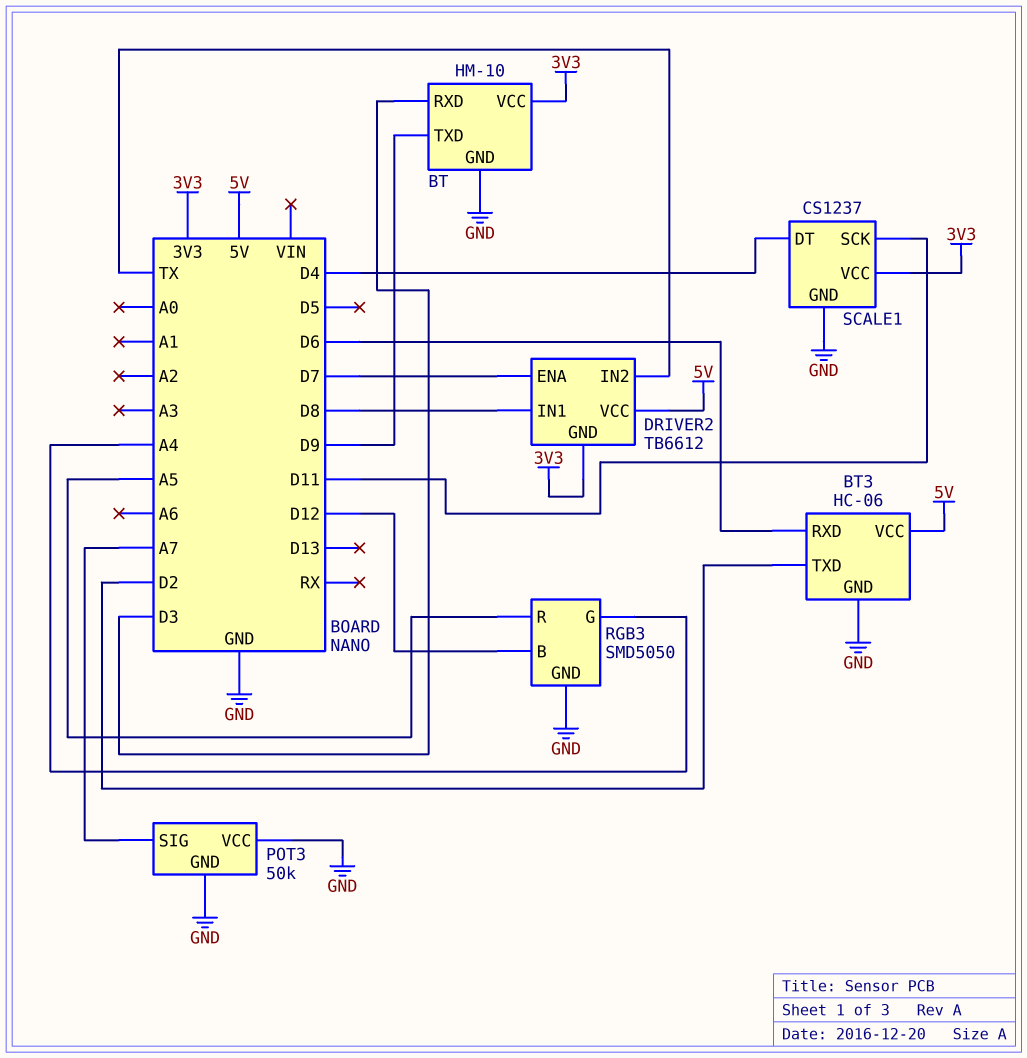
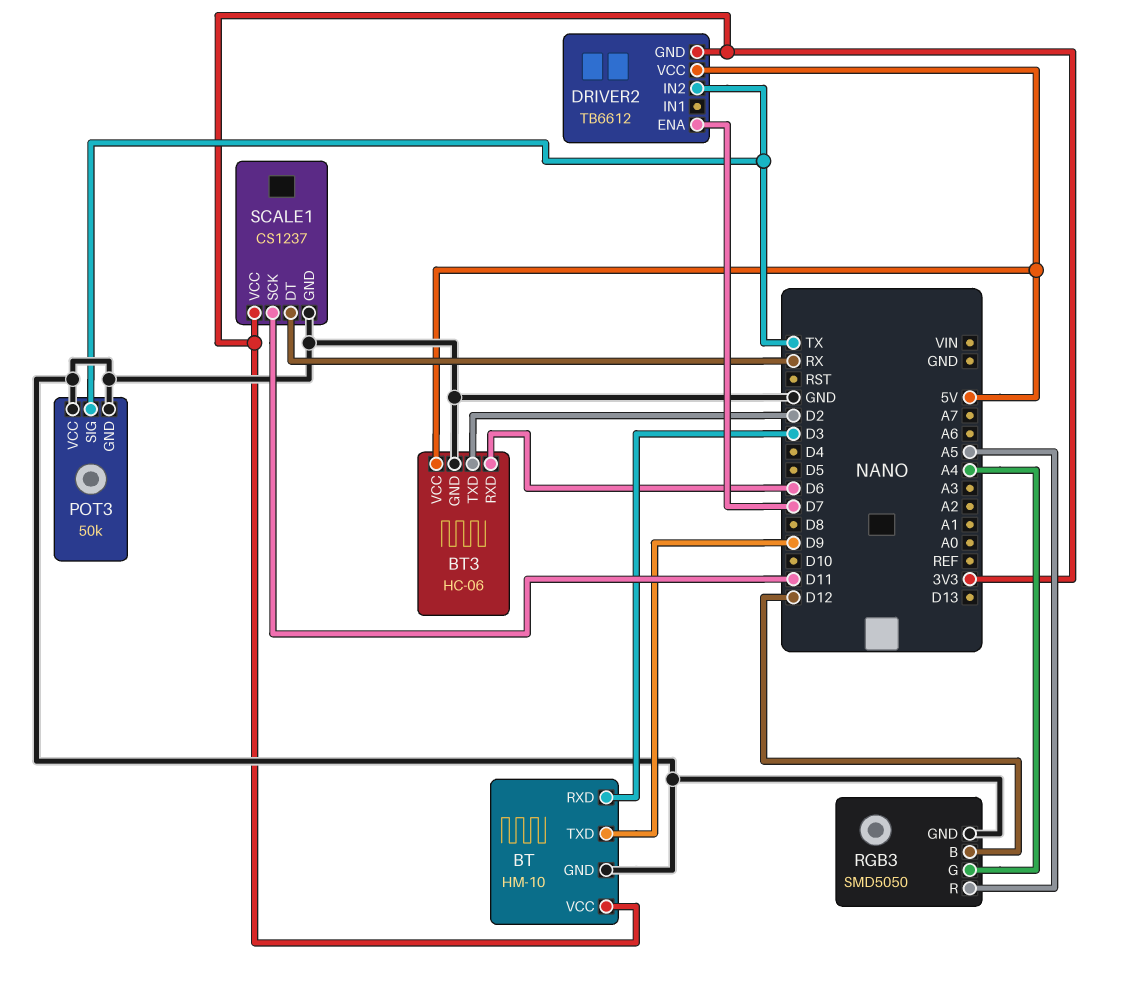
DRIVER2 pin IN1: D8 -> none
POT3 pin SIG: A7 -> TX
SCALE1 pin DT: D4 -> RX

